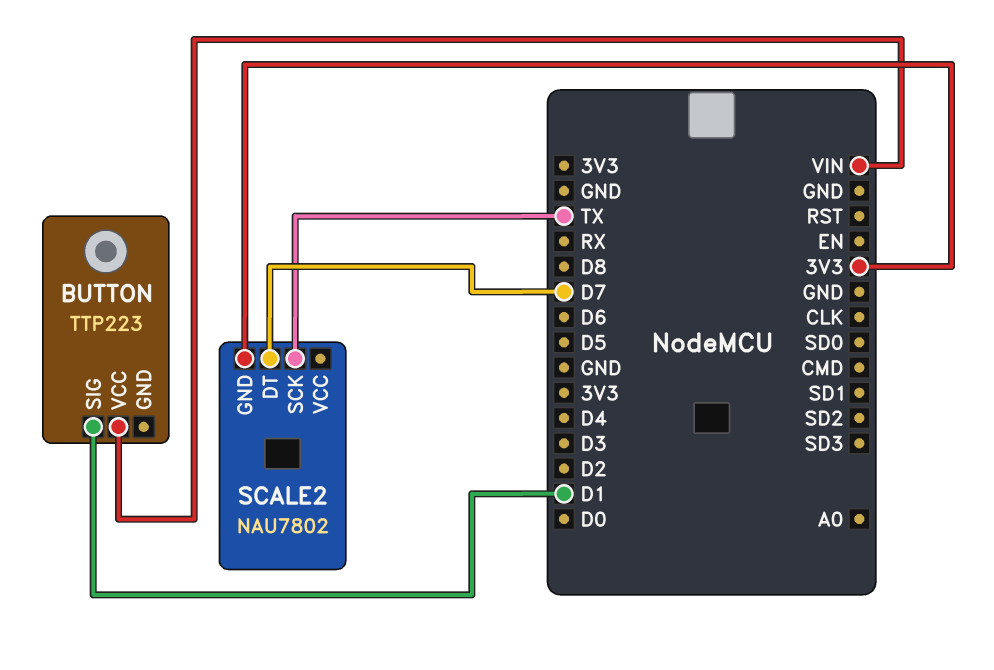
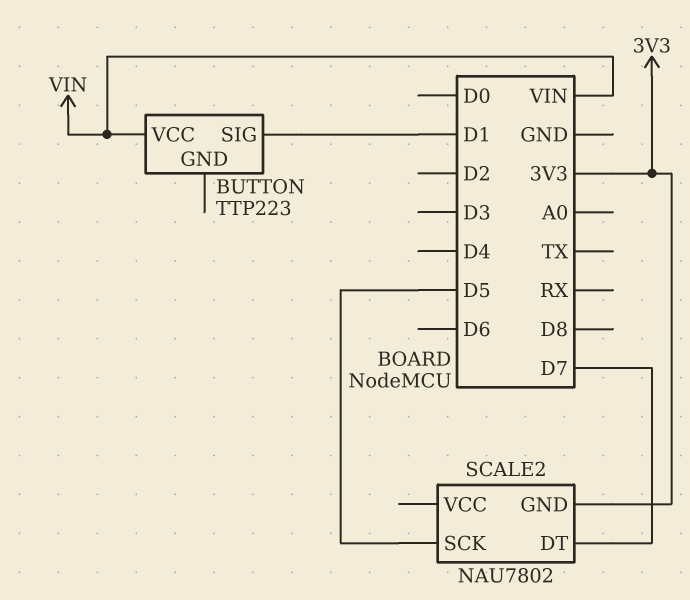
SCALE2 pin SCK: TX -> D5

